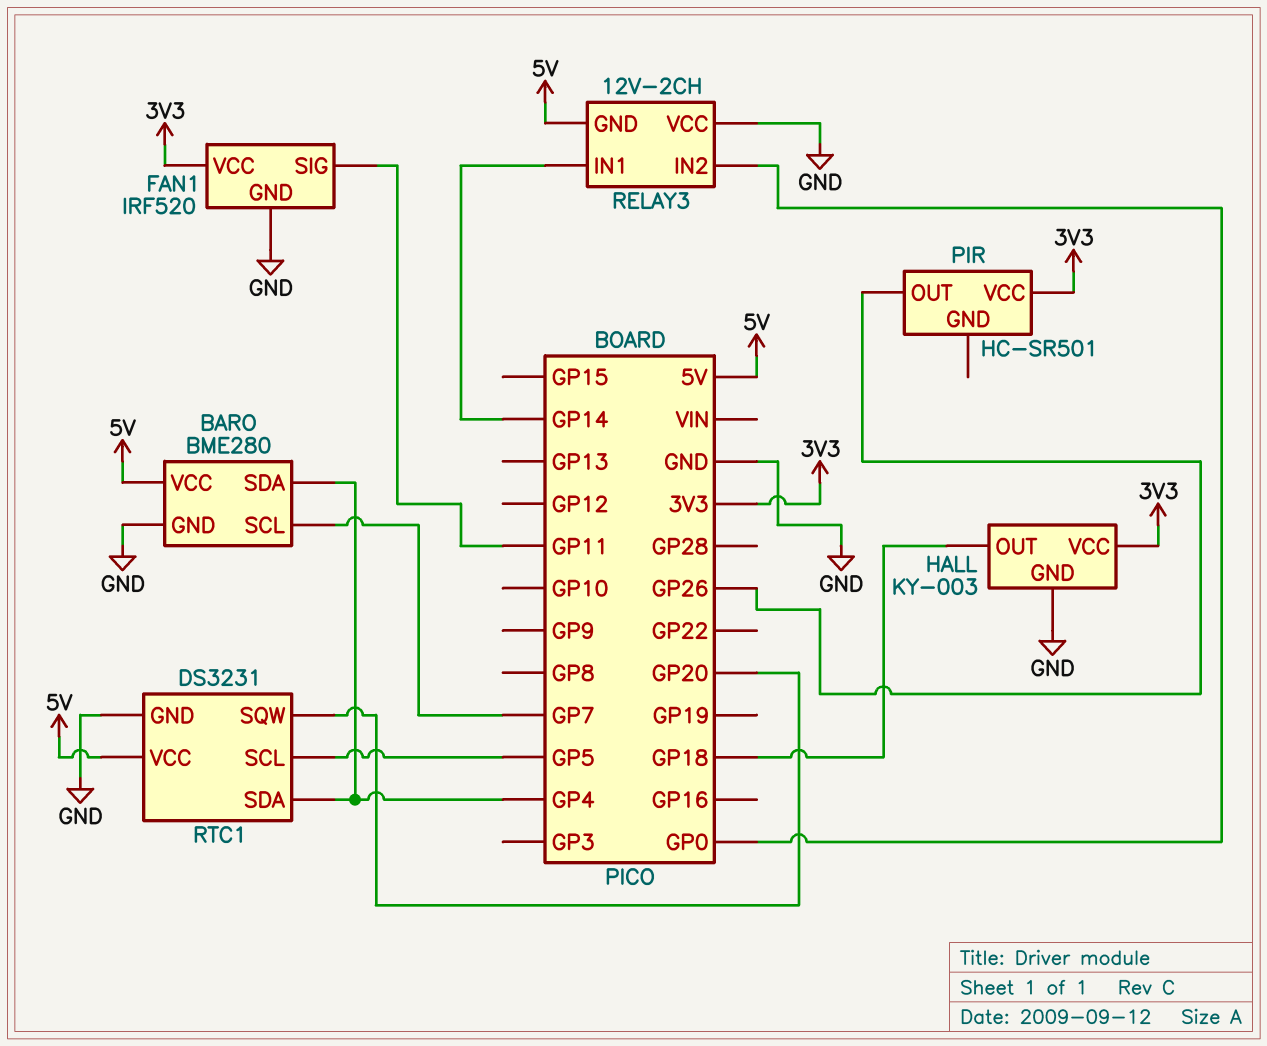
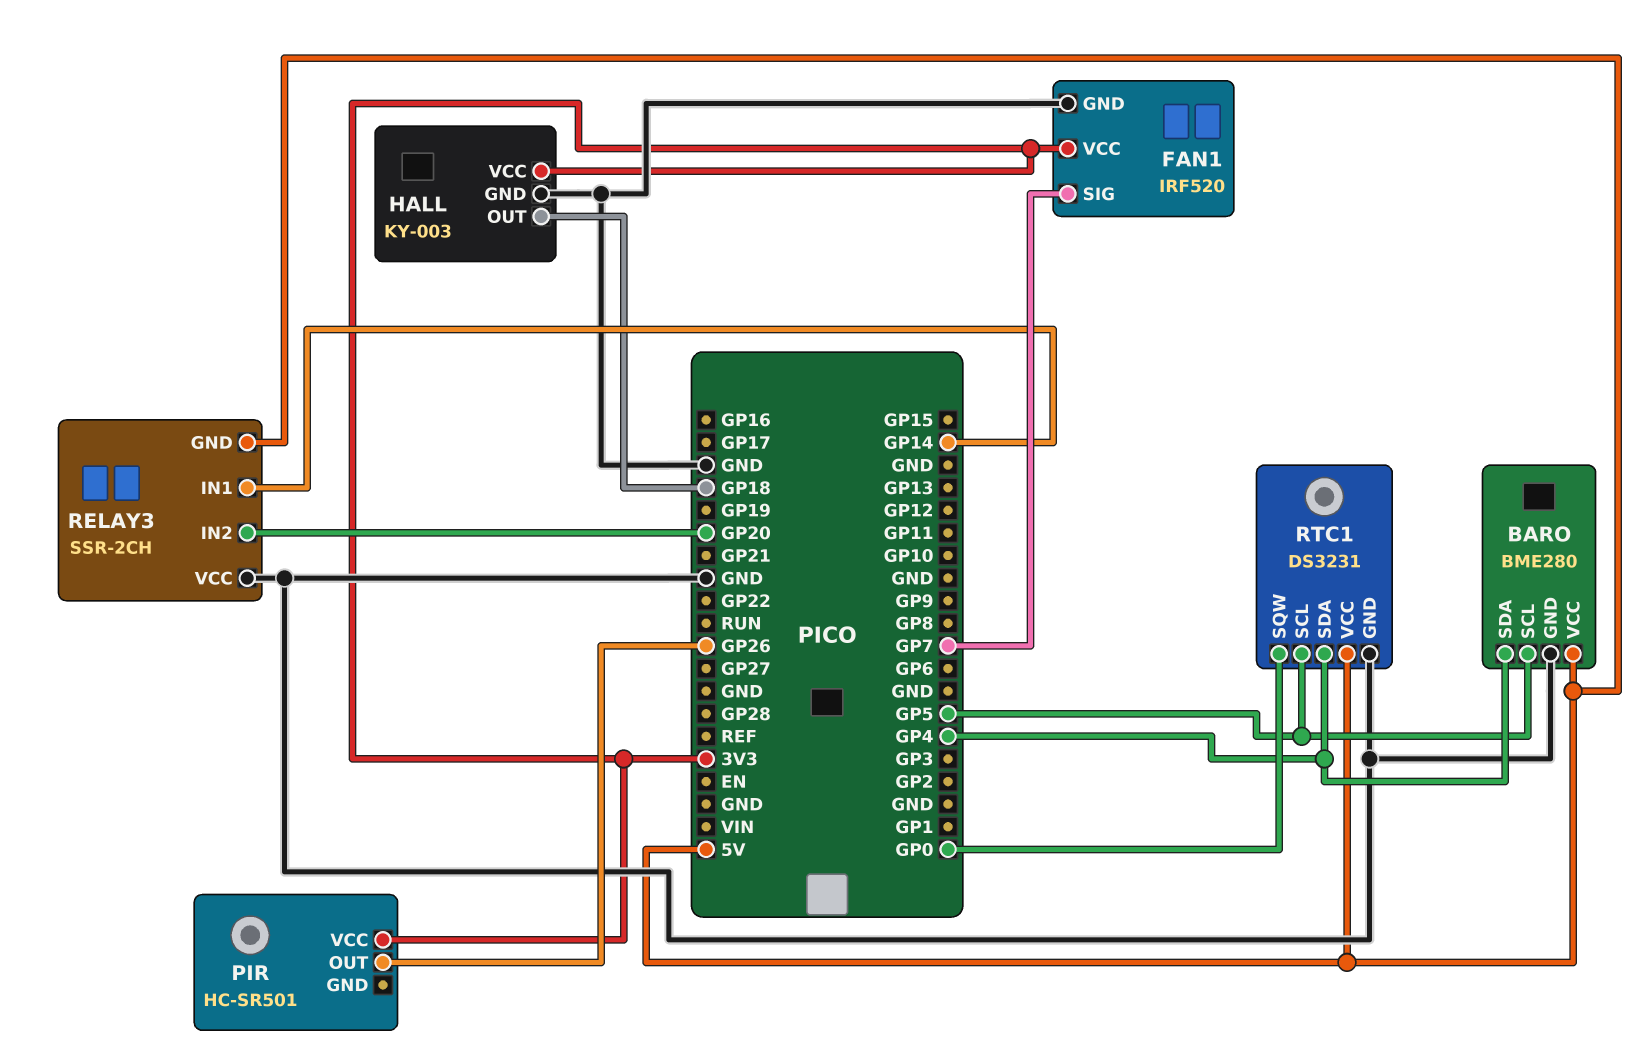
BARO pin SCL: GP7 -> GP5
FAN1 pin SIG: GP11 -> GP7
RELAY3: 12V-2CH -> SSR-2CH
RELAY3 pin IN2: GP0 -> GP20
RTC1 pin SQW: GP20 -> GP0

